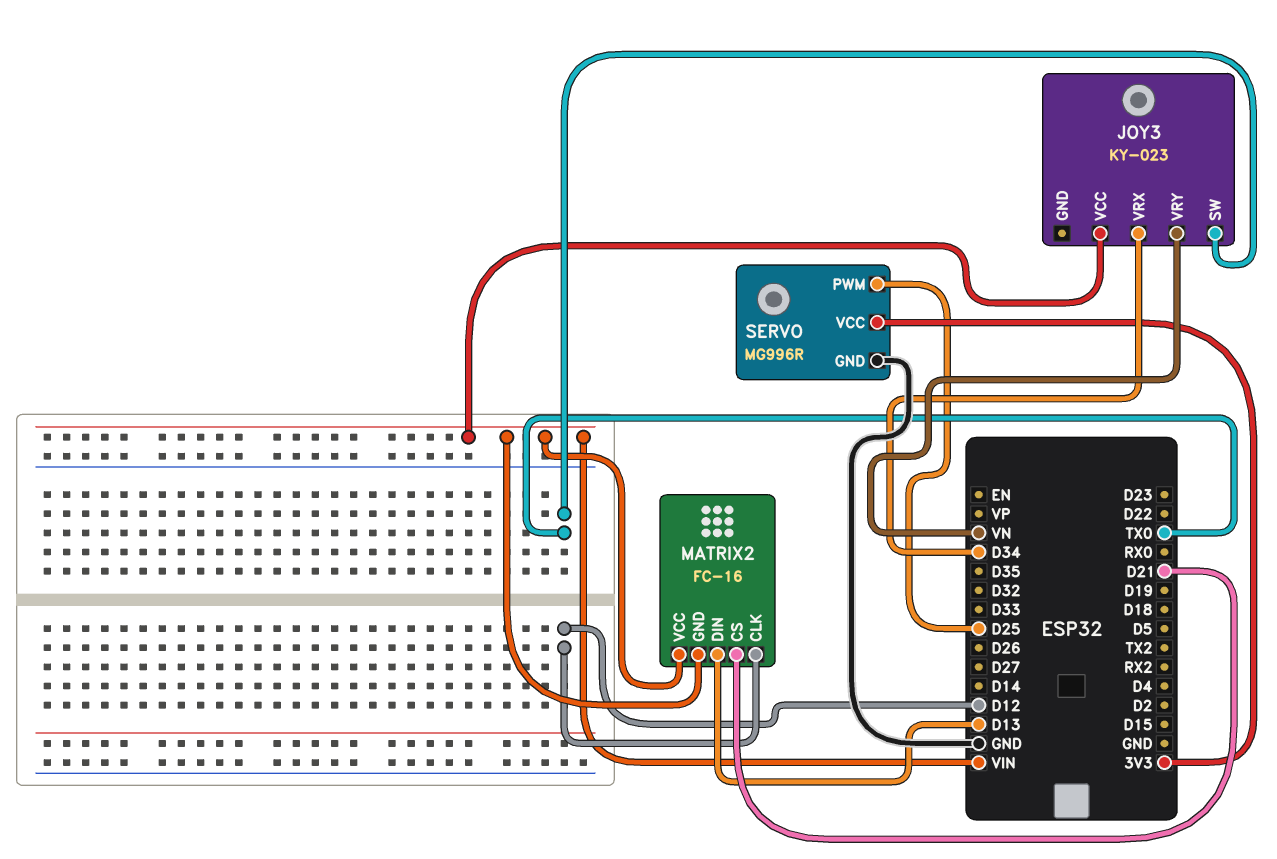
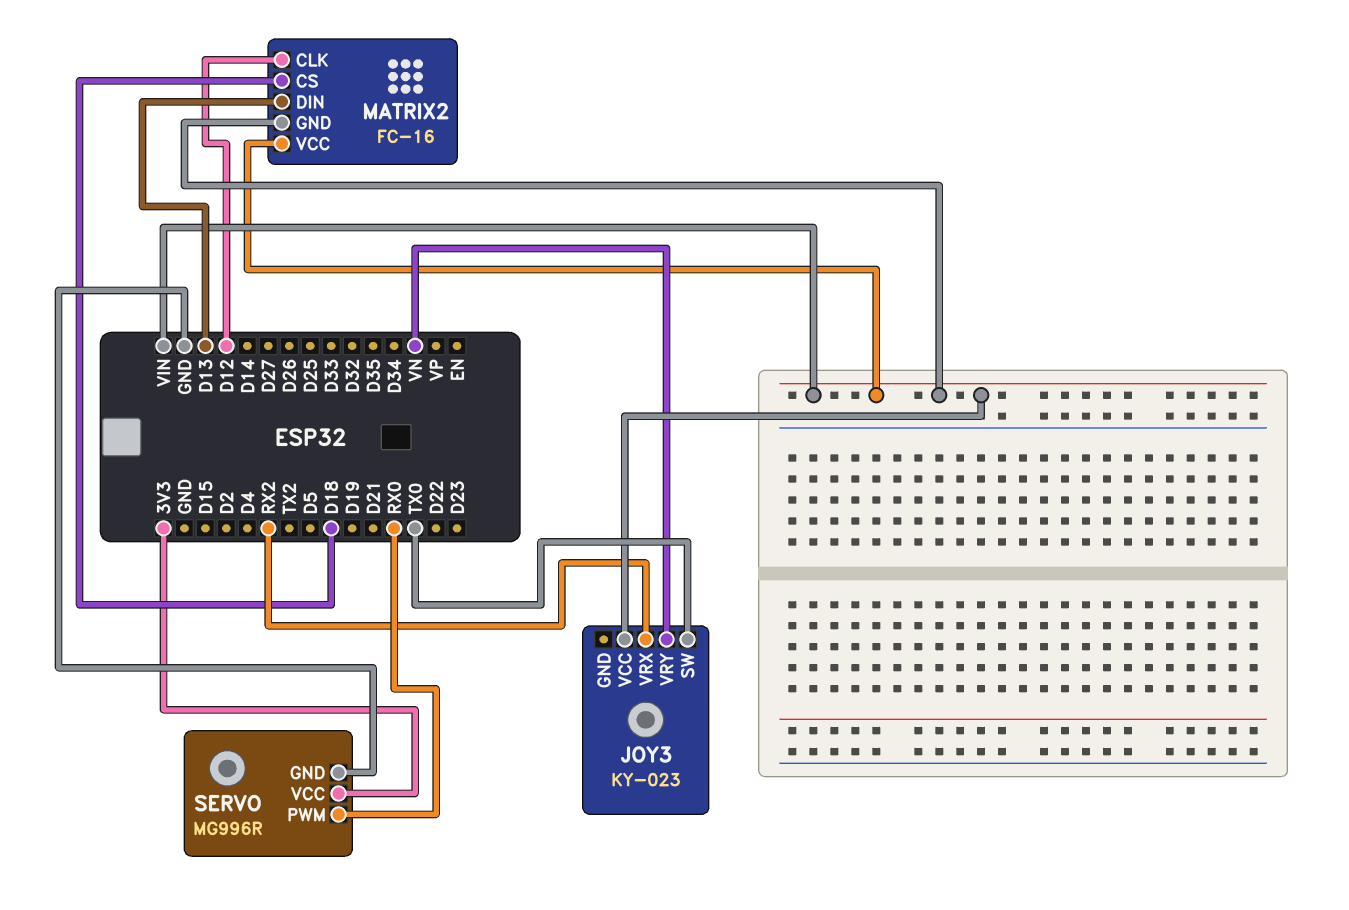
JOY3 pin VRX: D34 -> RX2
MATRIX2 pin CS: D21 -> D18
SERVO pin PWM: D25 -> RX0

